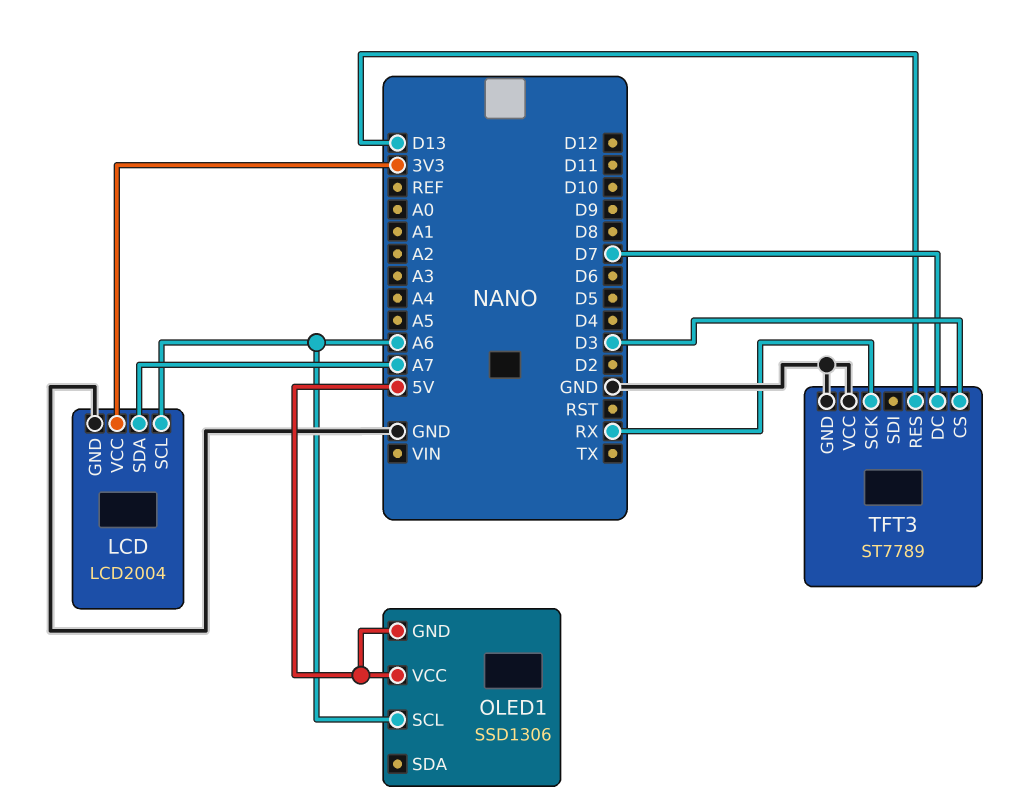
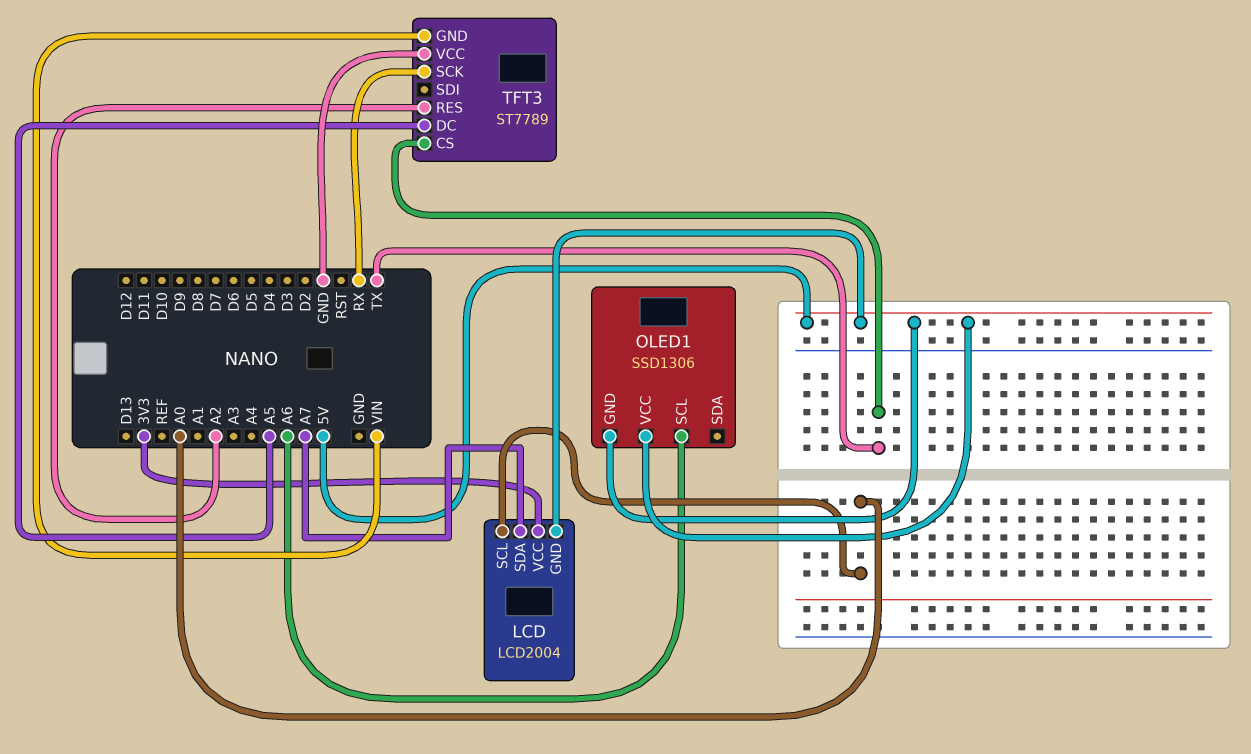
LCD pin GND: GND -> 5V
LCD pin SCL: A6 -> A0
TFT3 pin CS: D3 -> TX
TFT3 pin DC: D7 -> A5
TFT3 pin GND: GND -> VIN
TFT3 pin RES: D13 -> A2

